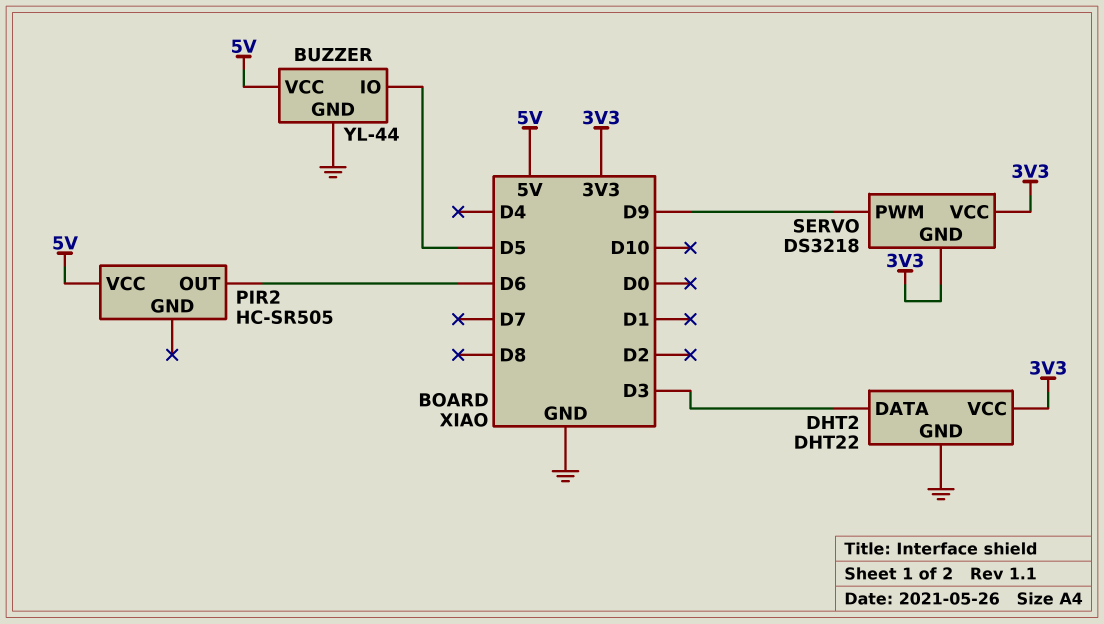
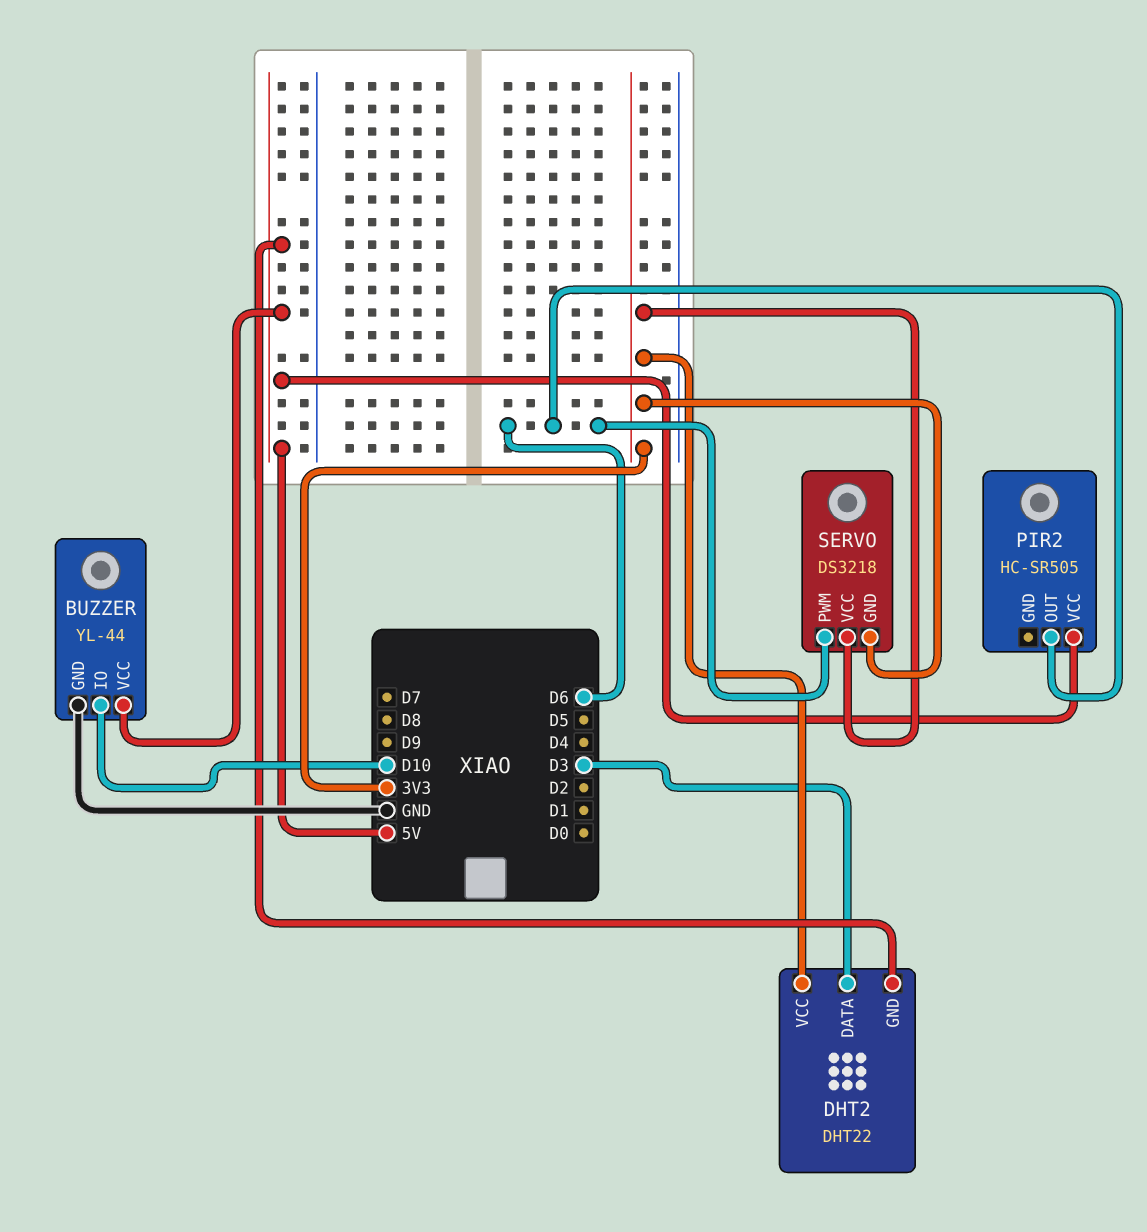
BUZZER pin IO: D5 -> D10
DHT2 pin GND: GND -> 5V
SERVO pin PWM: D9 -> D6

